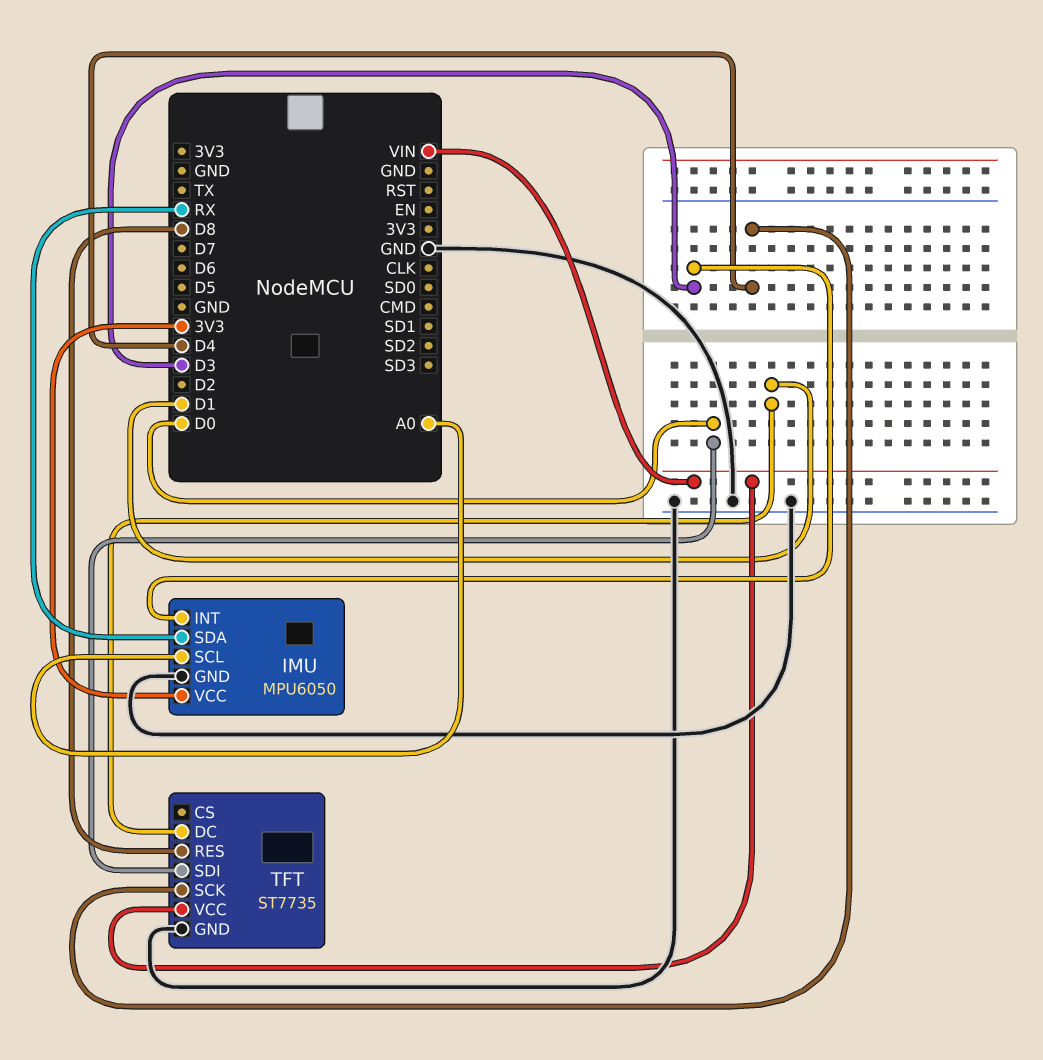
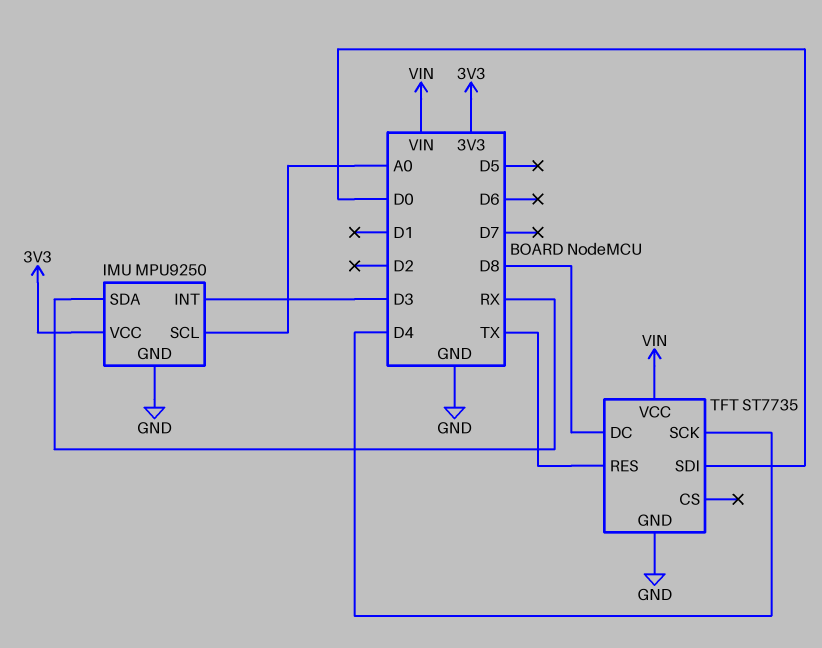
IMU: MPU6050 -> MPU9250
TFT pin DC: D1 -> D8
TFT pin RES: D8 -> TX

